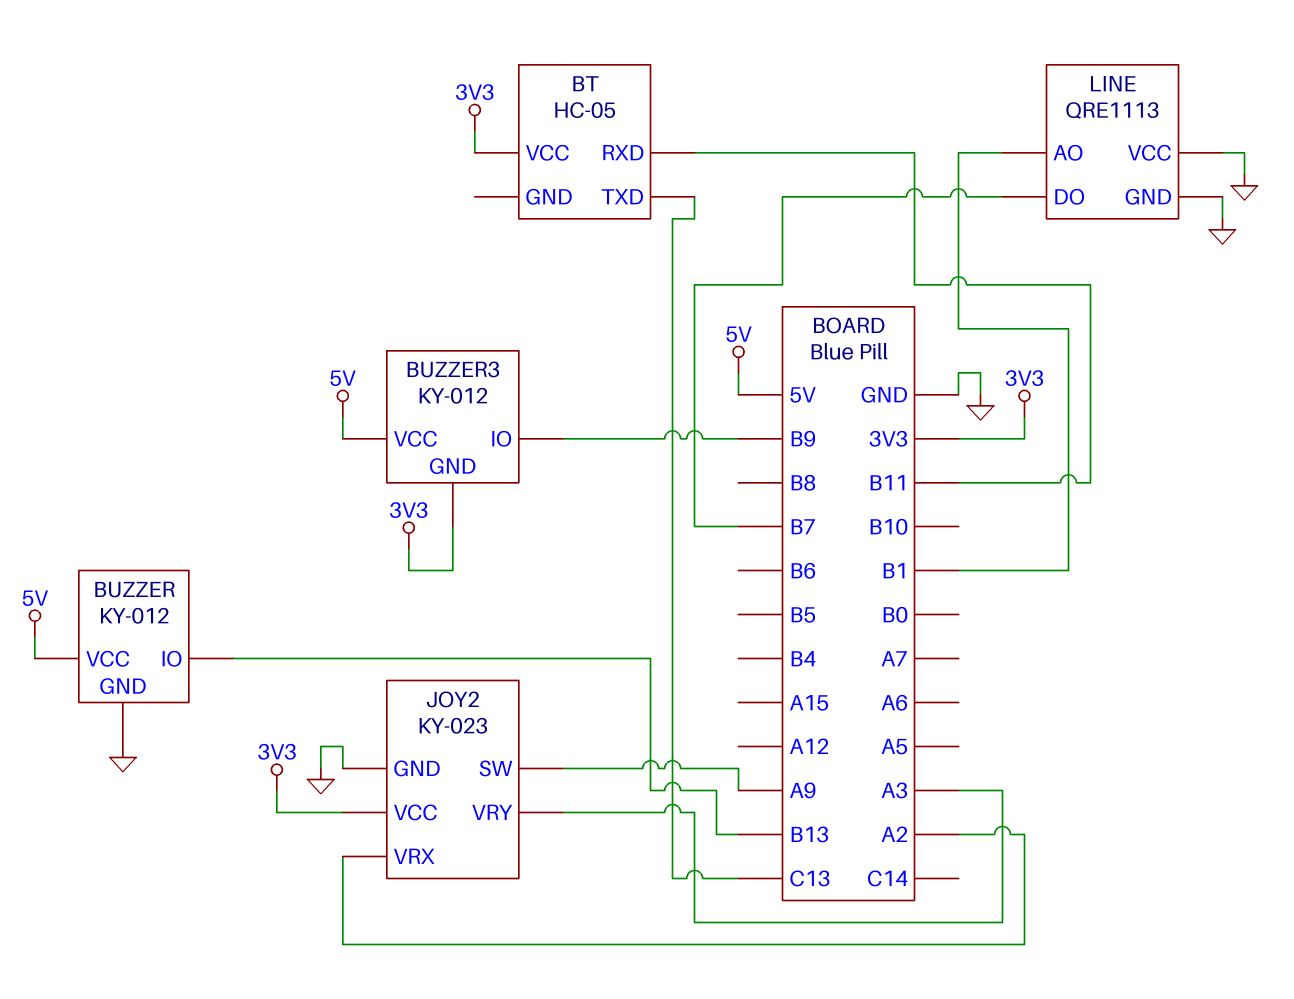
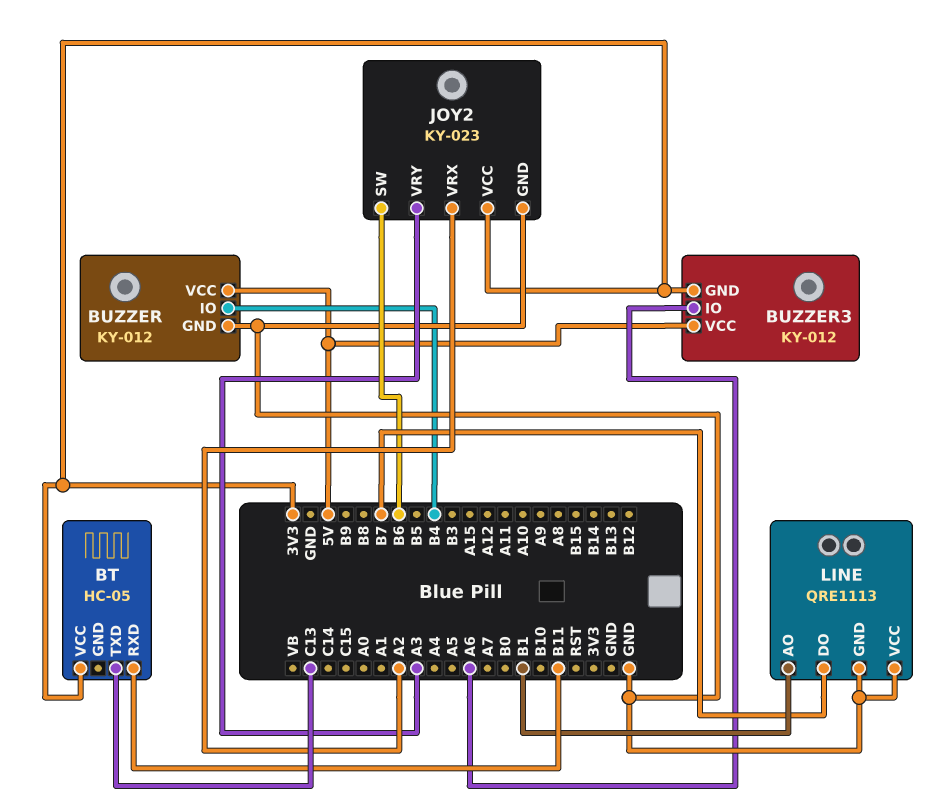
BUZZER pin IO: B13 -> B4
BUZZER3 pin IO: B9 -> A6
JOY2 pin SW: A9 -> B6

